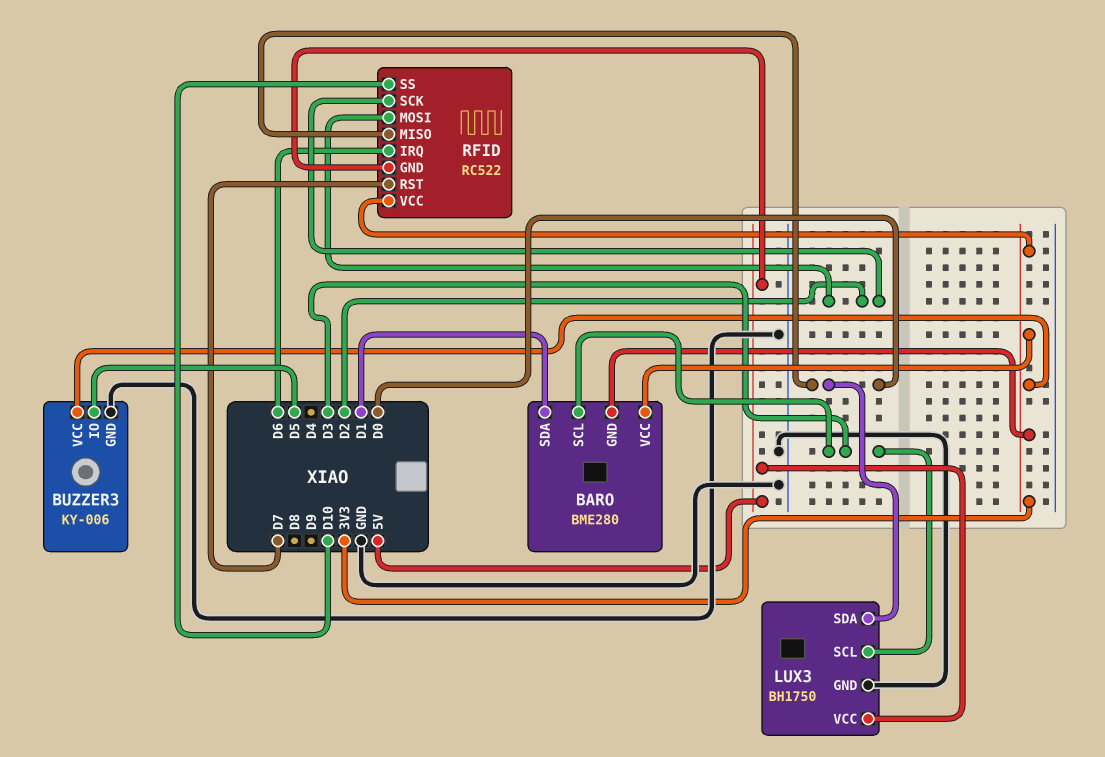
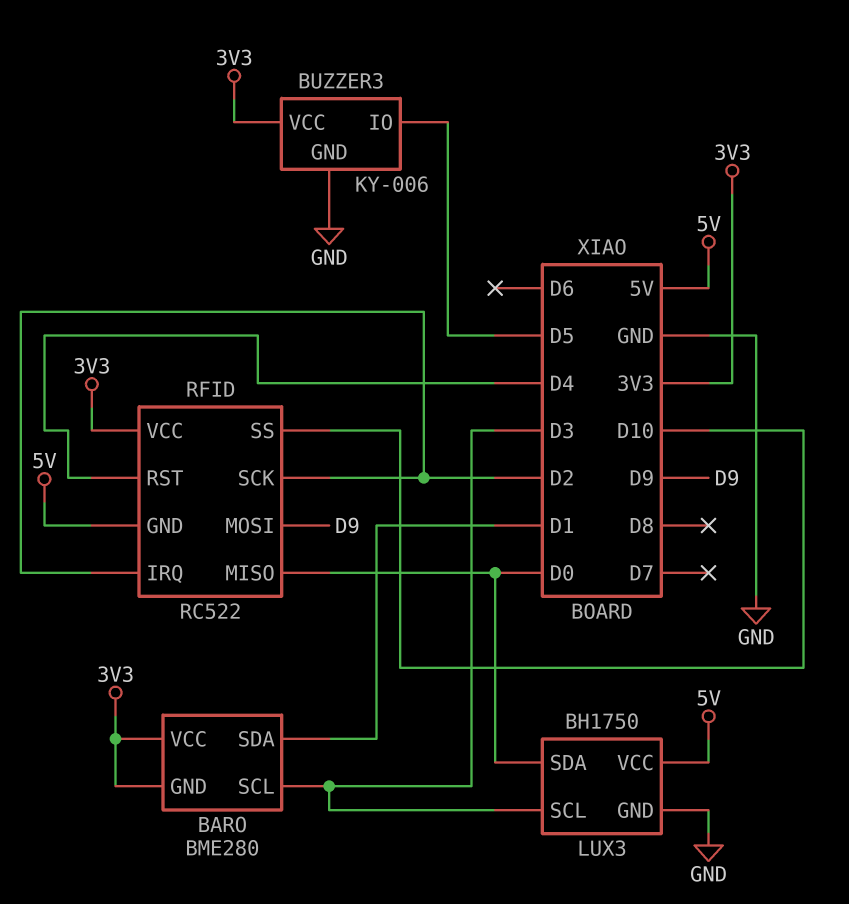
RFID pin IRQ: D6 -> D2
RFID pin MOSI: D2 -> D9
RFID pin RST: D7 -> D4

